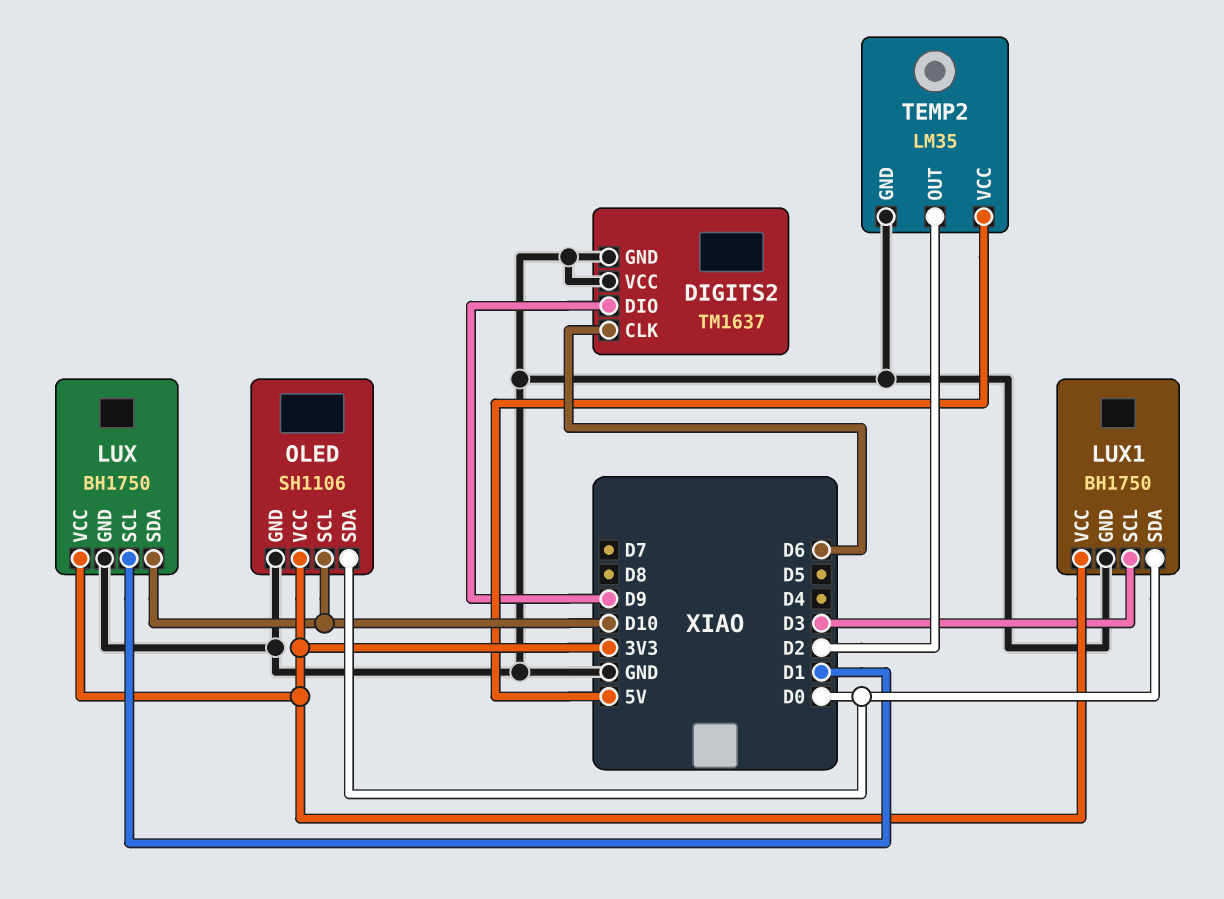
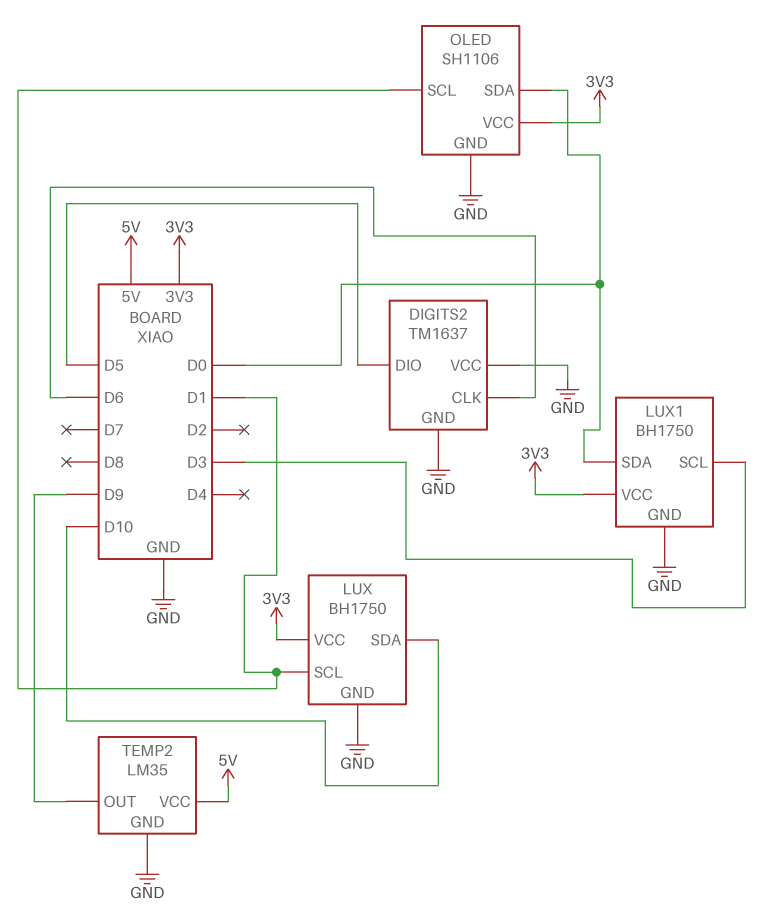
DIGITS2 pin DIO: D9 -> D5
OLED pin SCL: D10 -> D1
TEMP2 pin OUT: D2 -> D9

